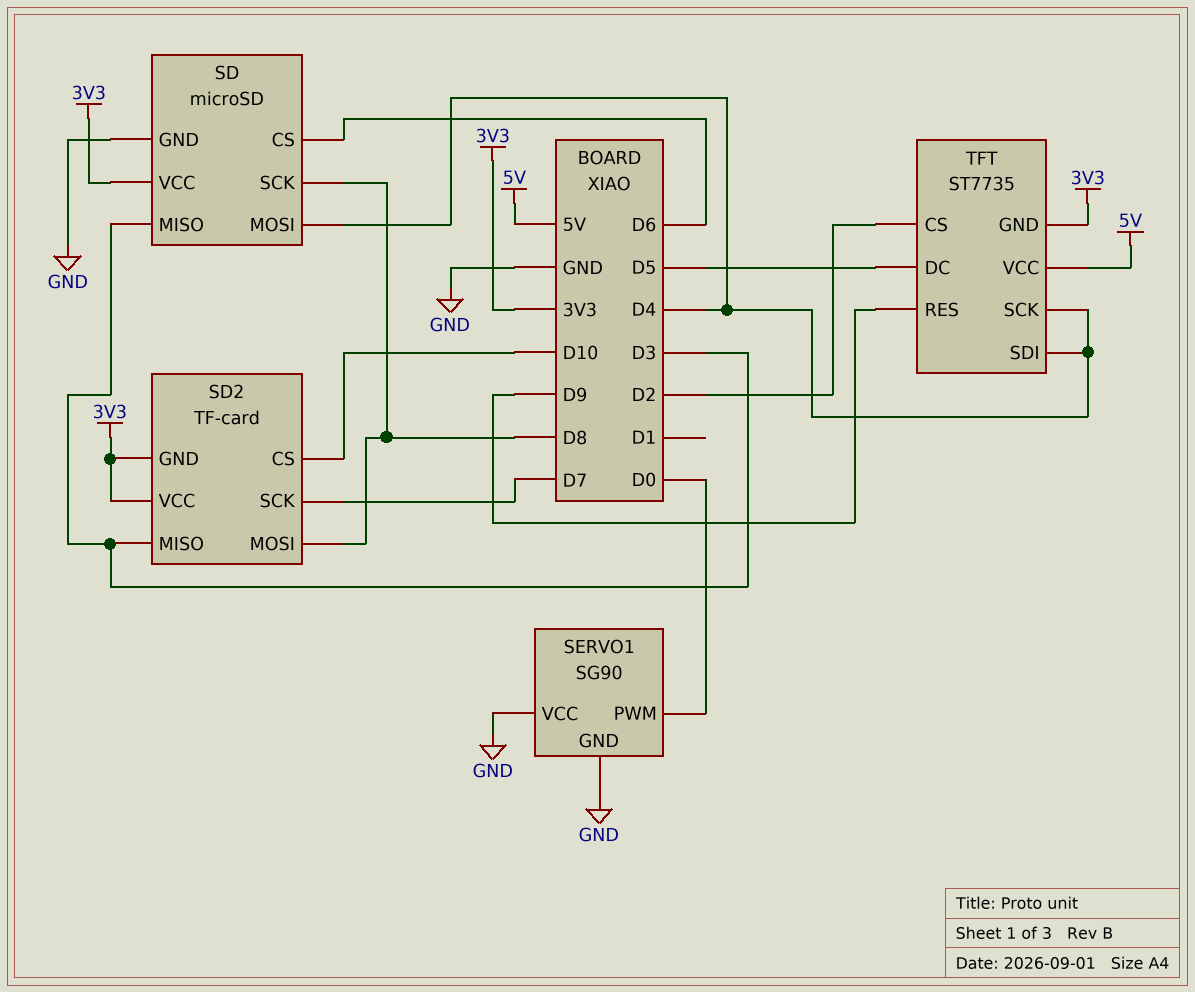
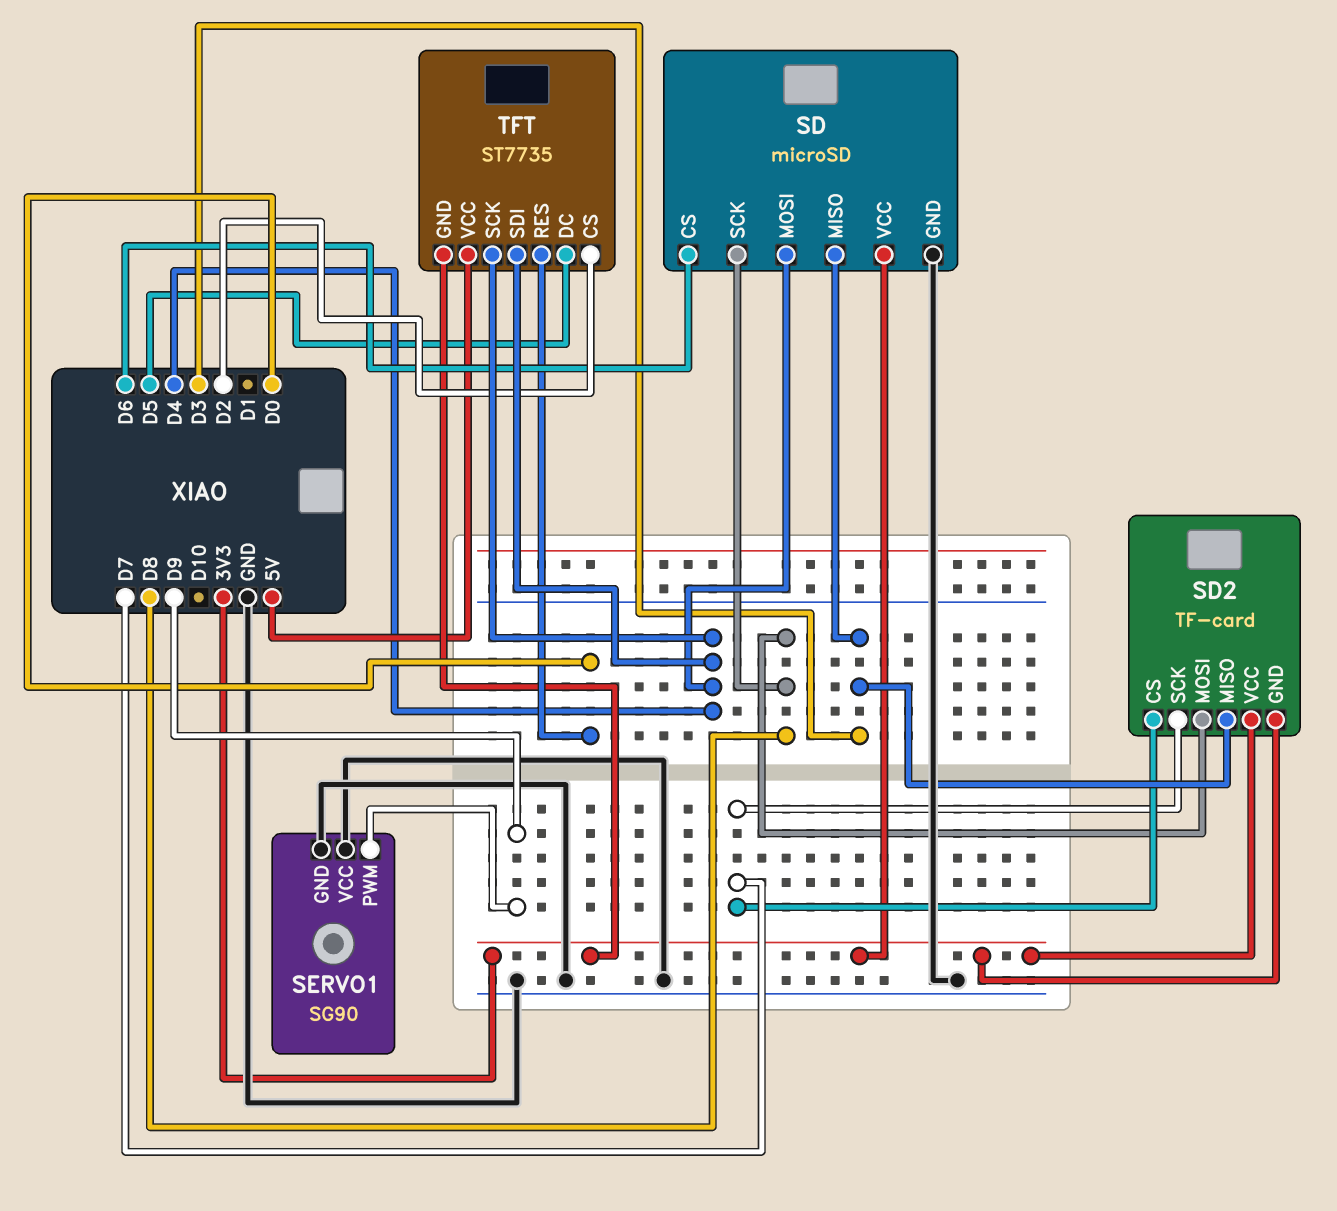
SD2 pin CS: D10 -> D7
SERVO1 pin PWM: D0 -> D9
TFT pin RES: D9 -> D0

